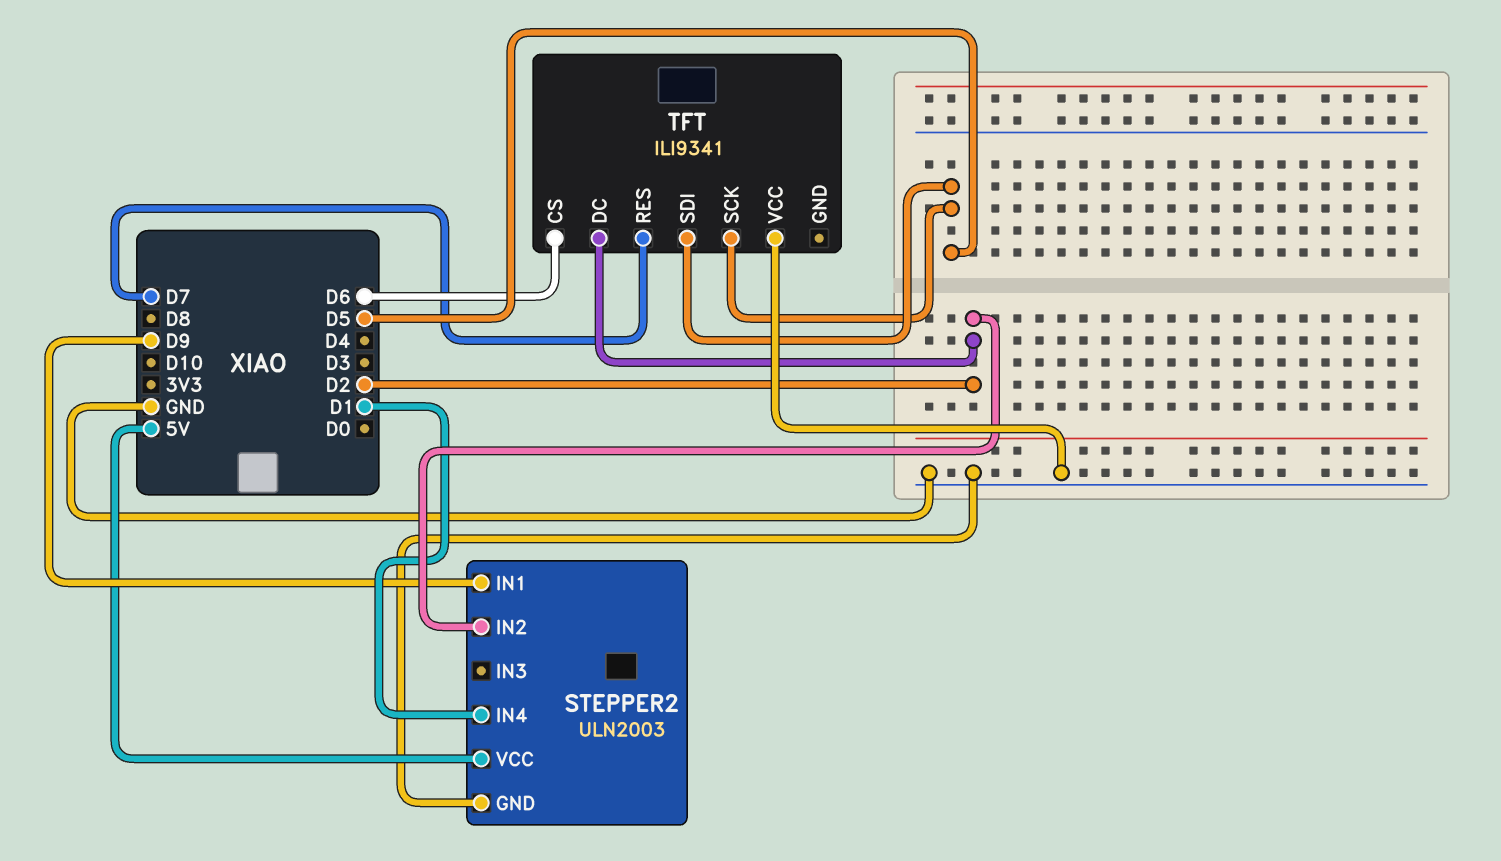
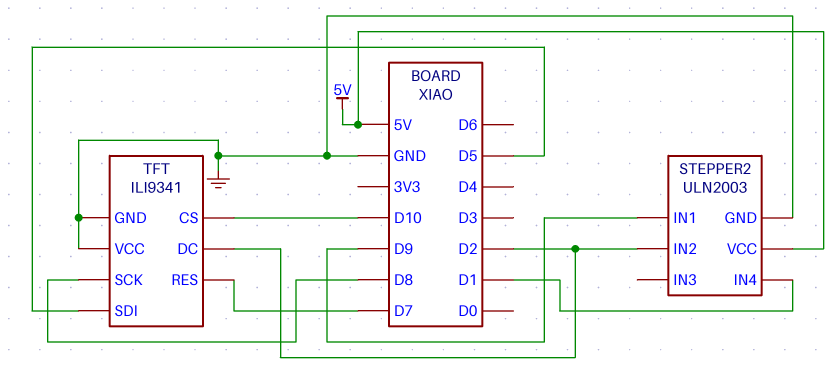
TFT pin CS: D6 -> D10
TFT pin GND: none -> GND
TFT pin SCK: D5 -> D8

